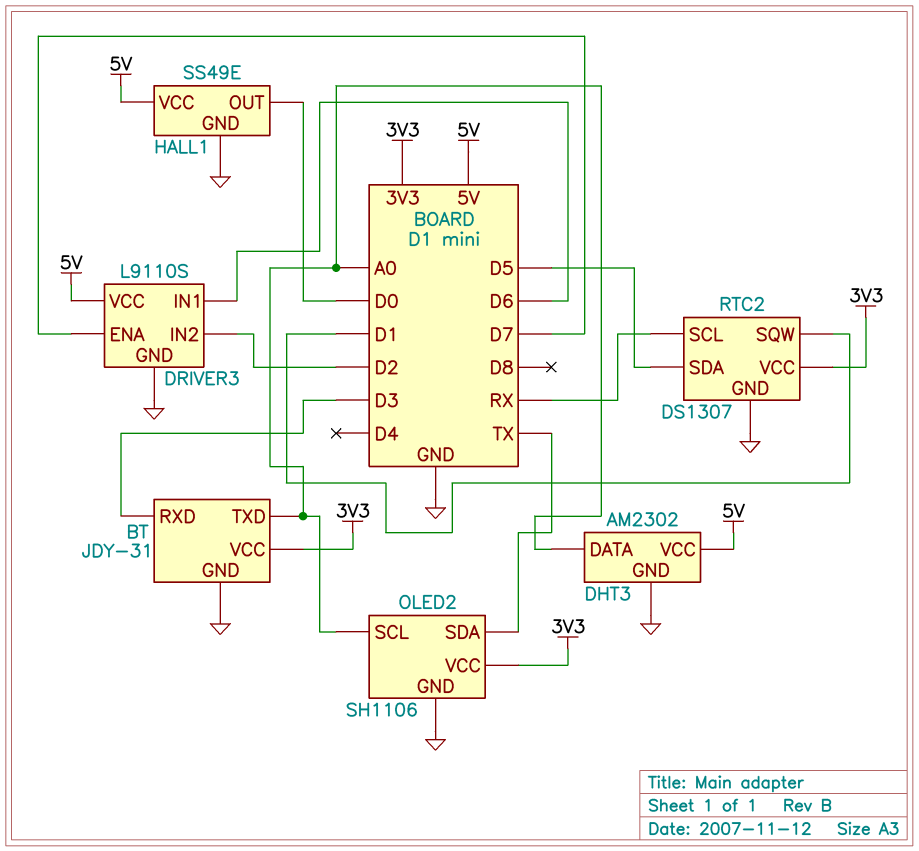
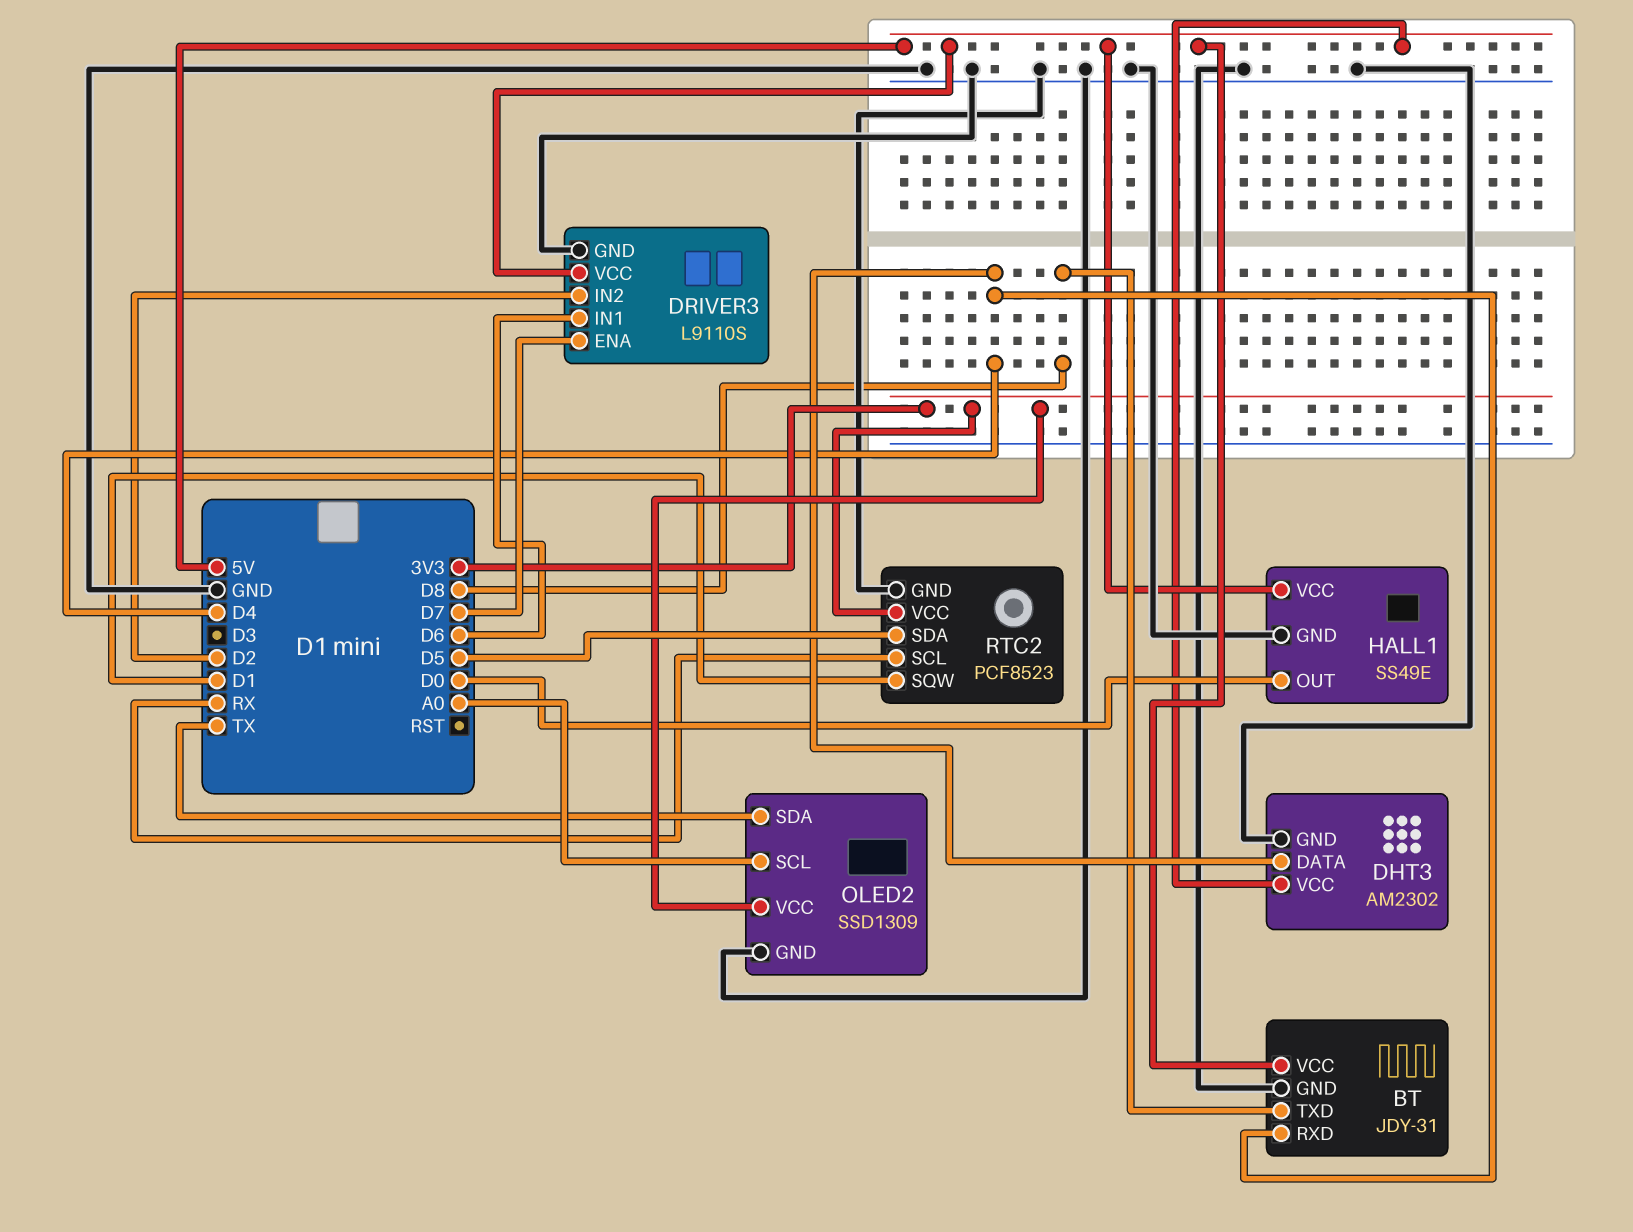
BT pin RXD: D3 -> D4
BT pin TXD: A0 -> D8
BT pin VCC: 3V3 -> 5V
DHT3 pin DATA: A0 -> D4
OLED2: SH1106 -> SSD1309
RTC2: DS1307 -> PCF8523

